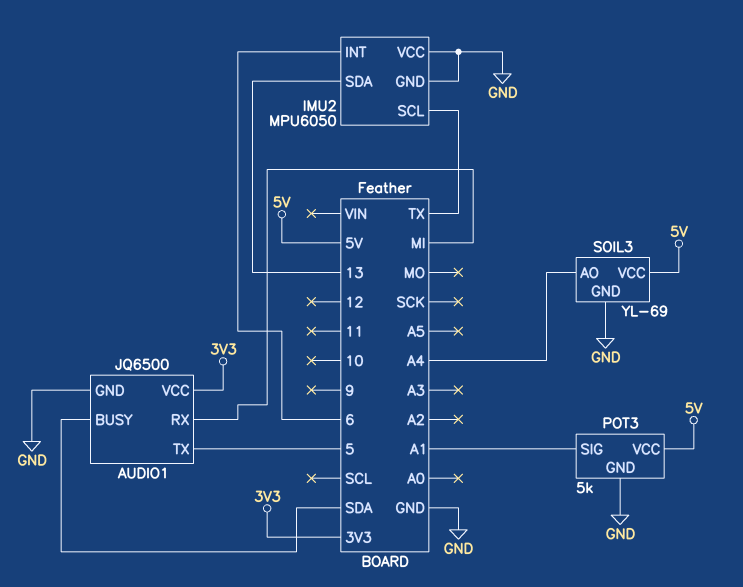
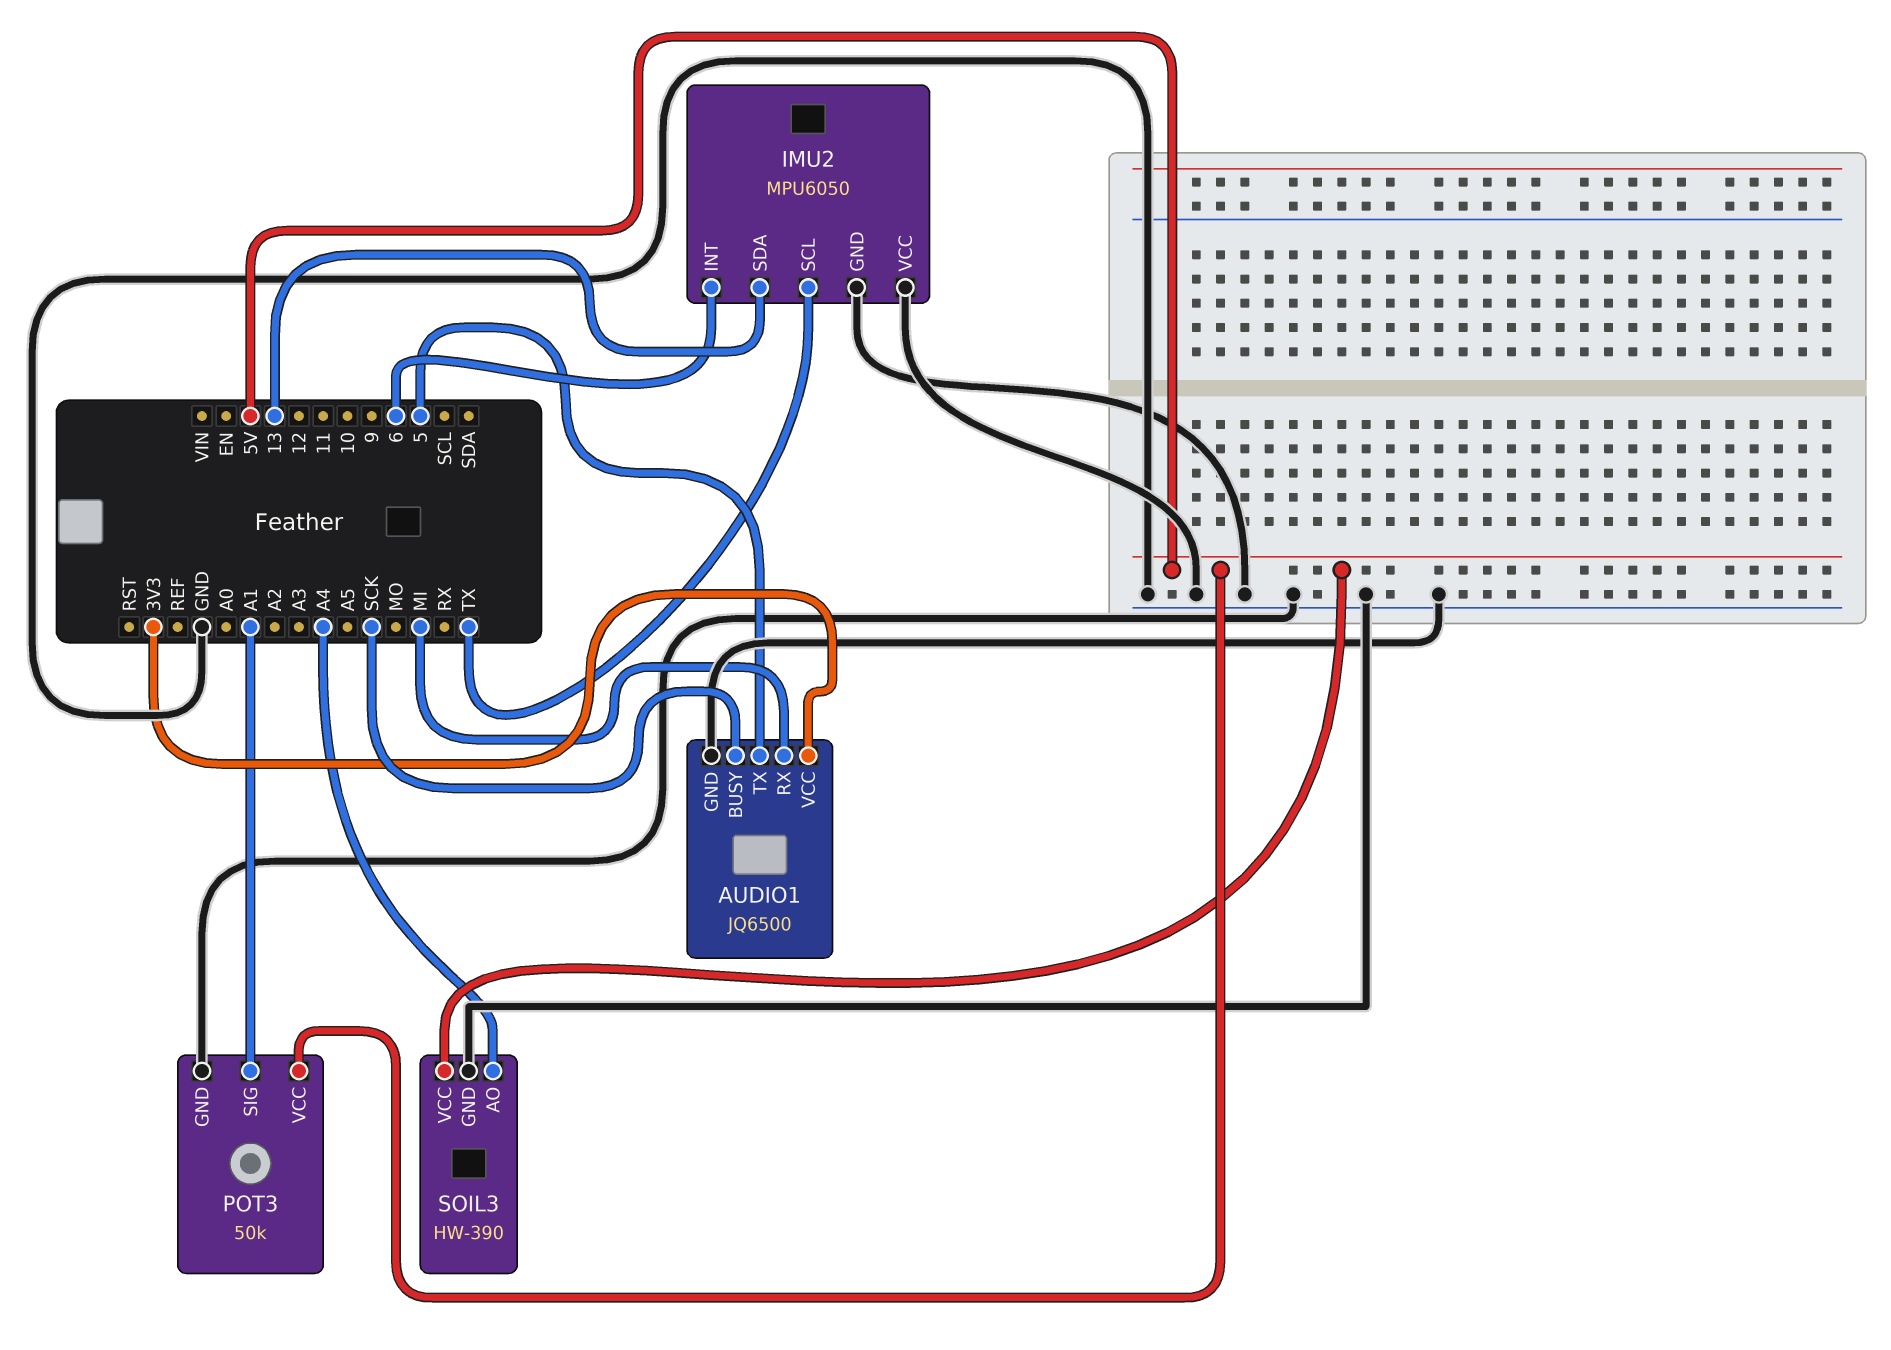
AUDIO1 pin BUSY: SDA -> SCK
POT3: 5k -> 50k
SOIL3: YL-69 -> HW-390

